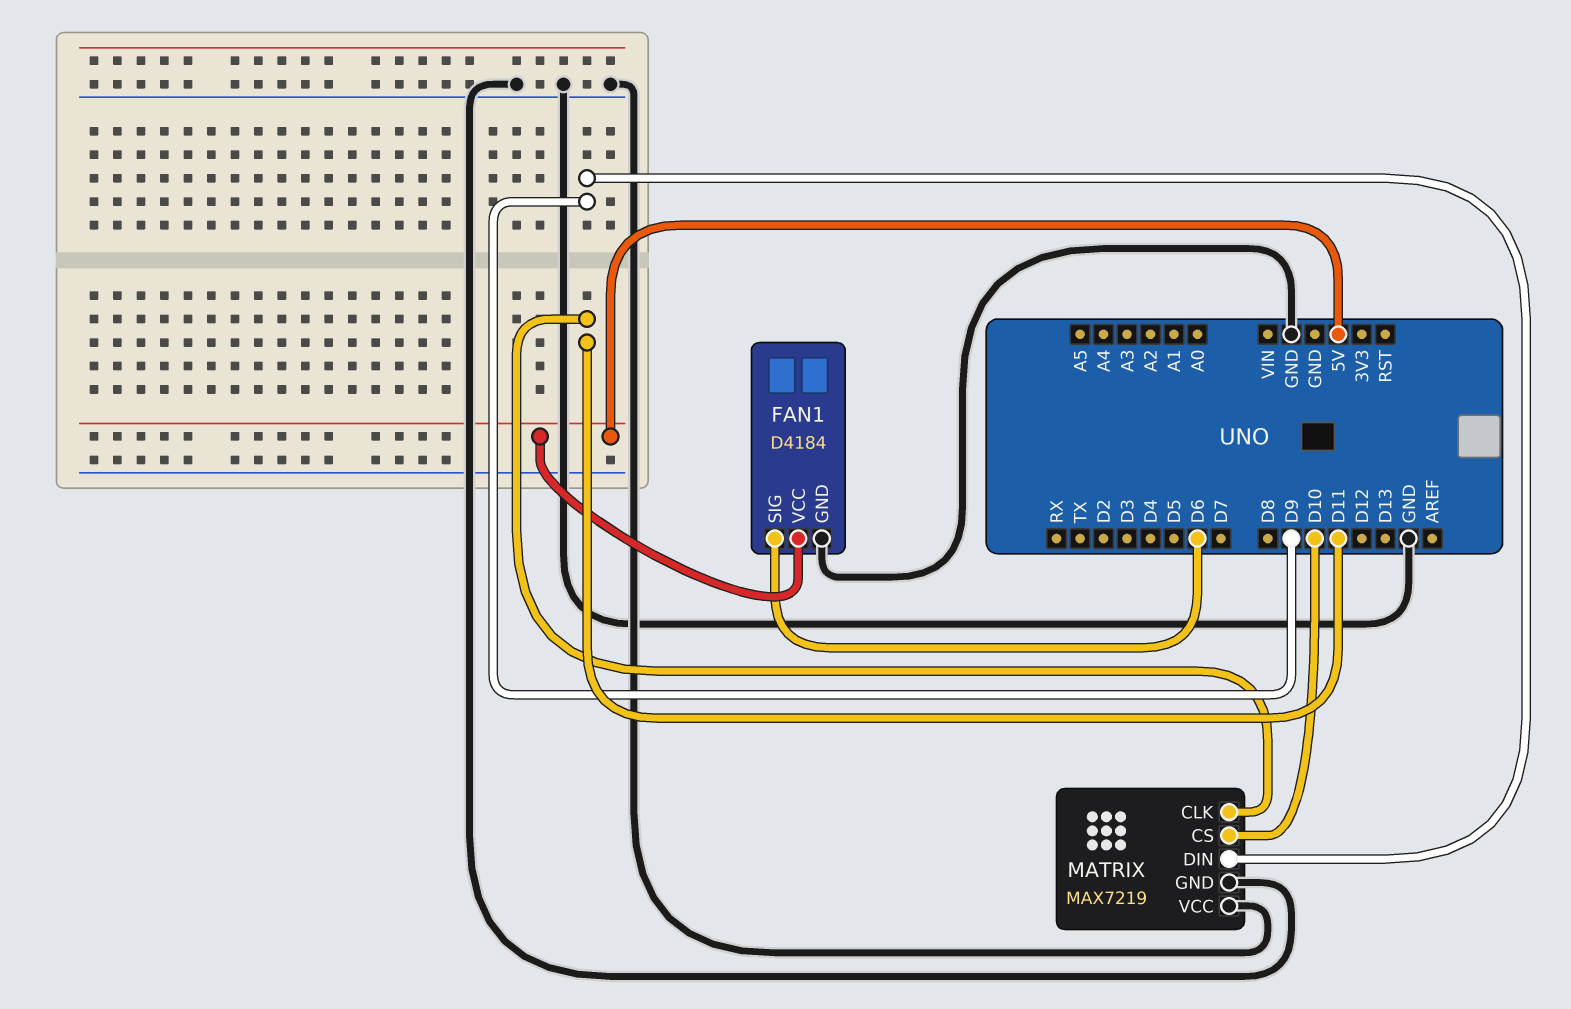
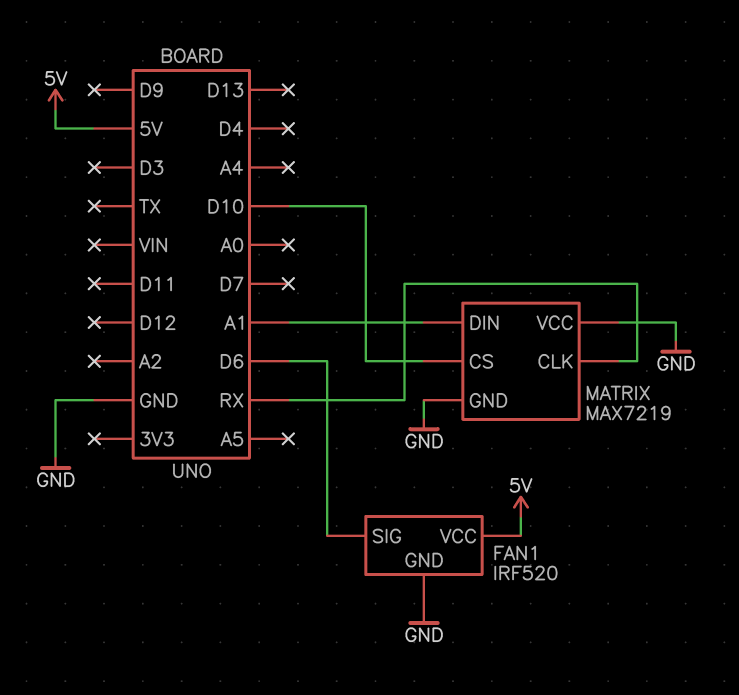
FAN1: D4184 -> IRF520
MATRIX pin CLK: D11 -> RX
MATRIX pin DIN: D9 -> A1

